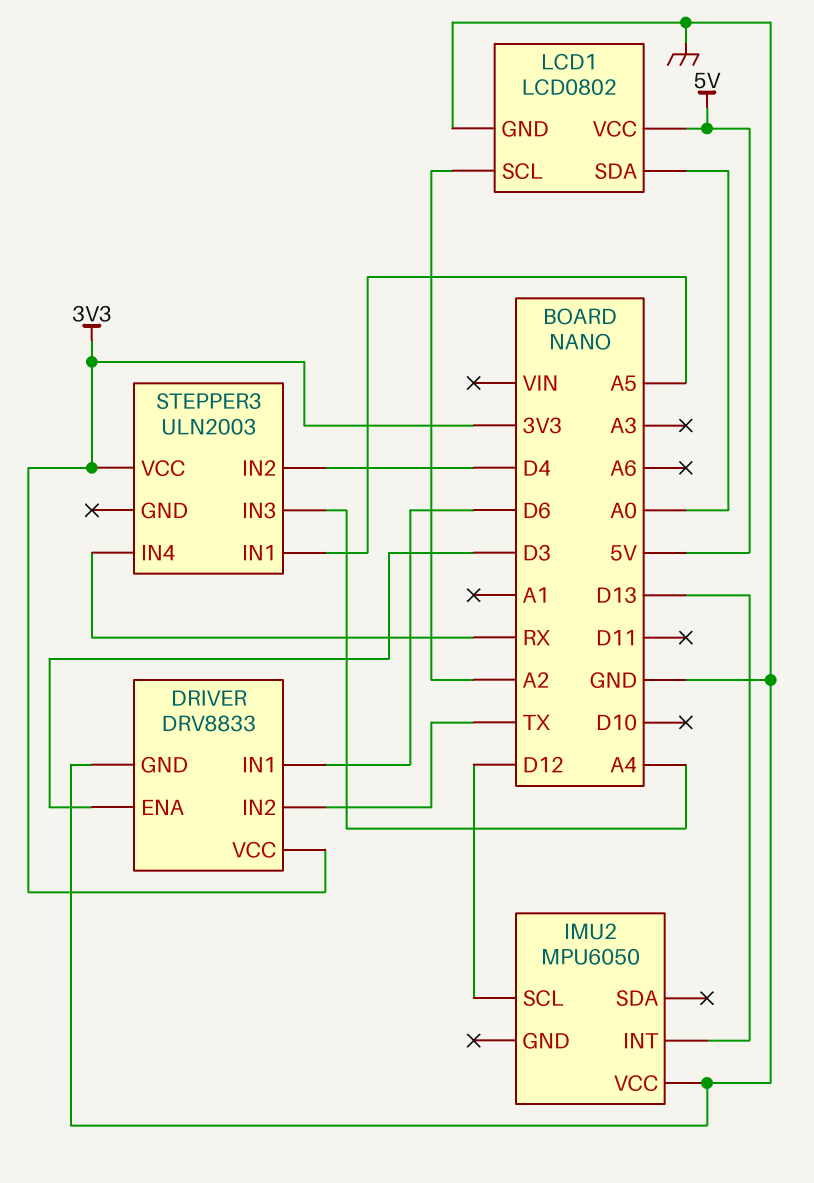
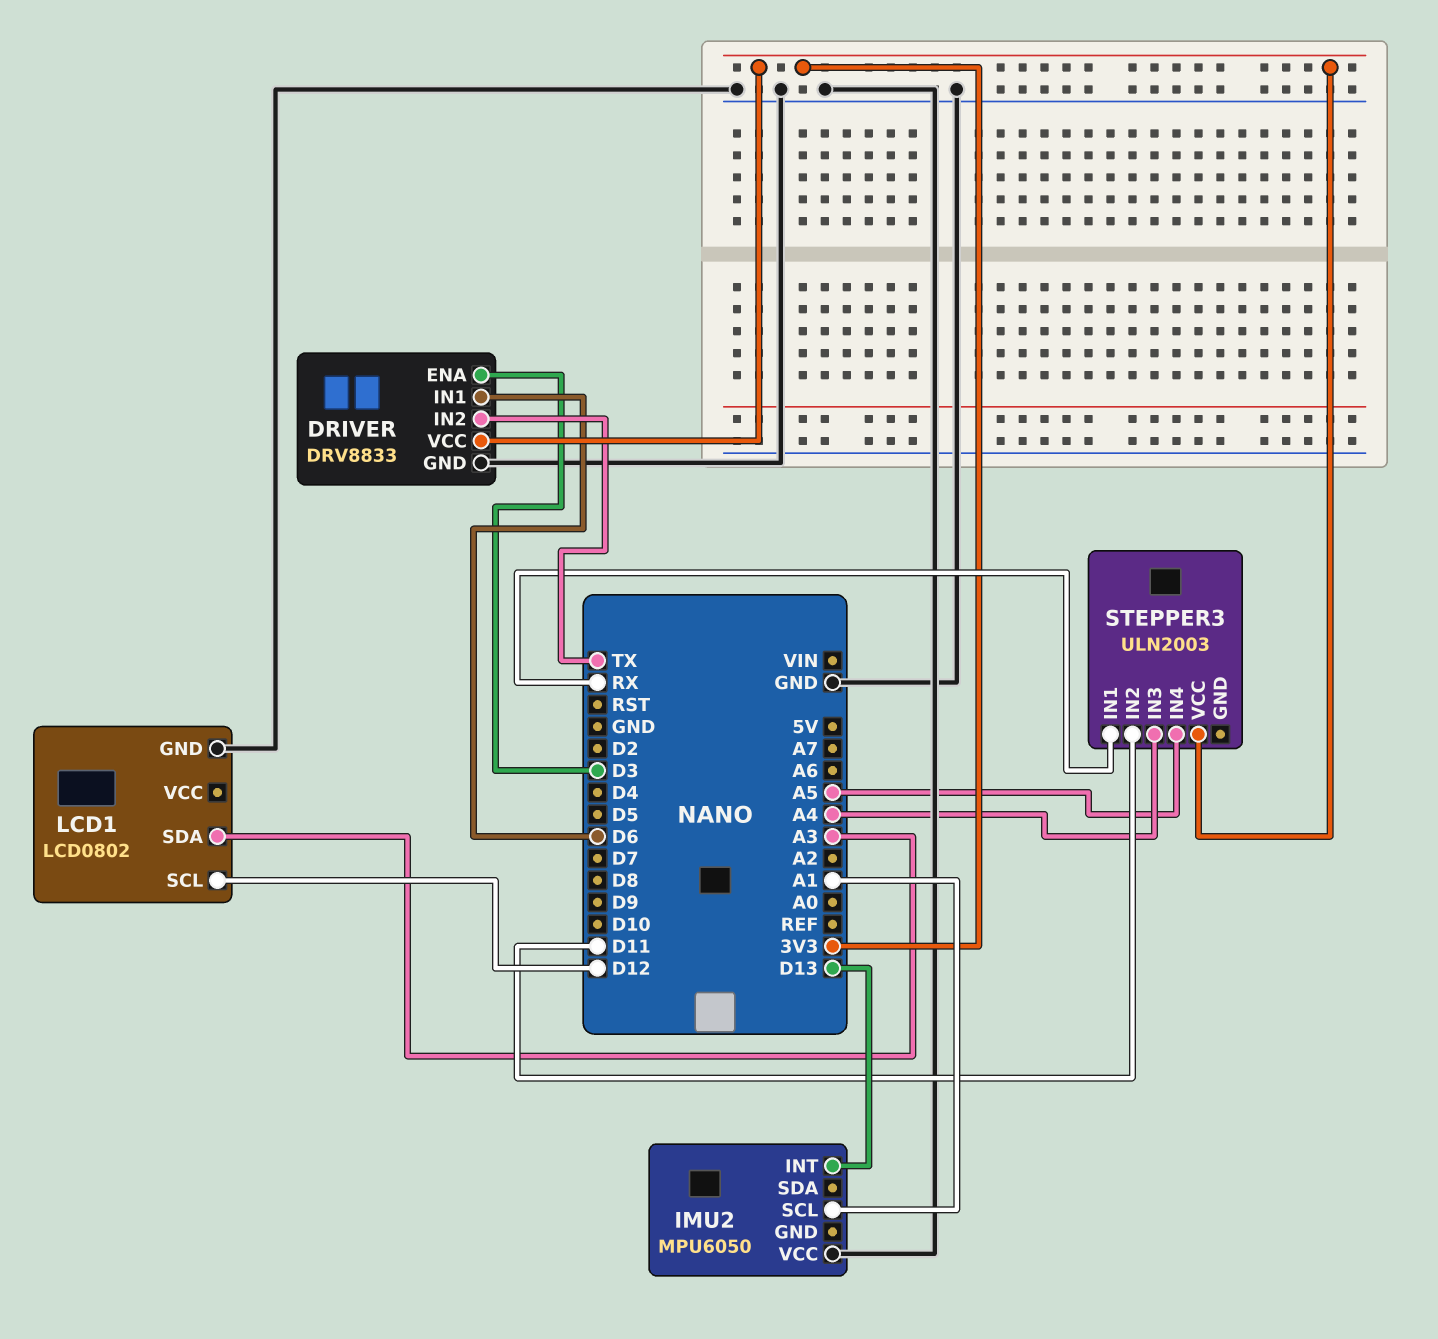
IMU2 pin SCL: D12 -> A1
LCD1 pin SCL: A2 -> D12
LCD1 pin SDA: A0 -> A3
LCD1 pin VCC: 5V -> none
STEPPER3 pin IN1: A5 -> RX
STEPPER3 pin IN2: D4 -> D11
STEPPER3 pin IN4: RX -> A5

